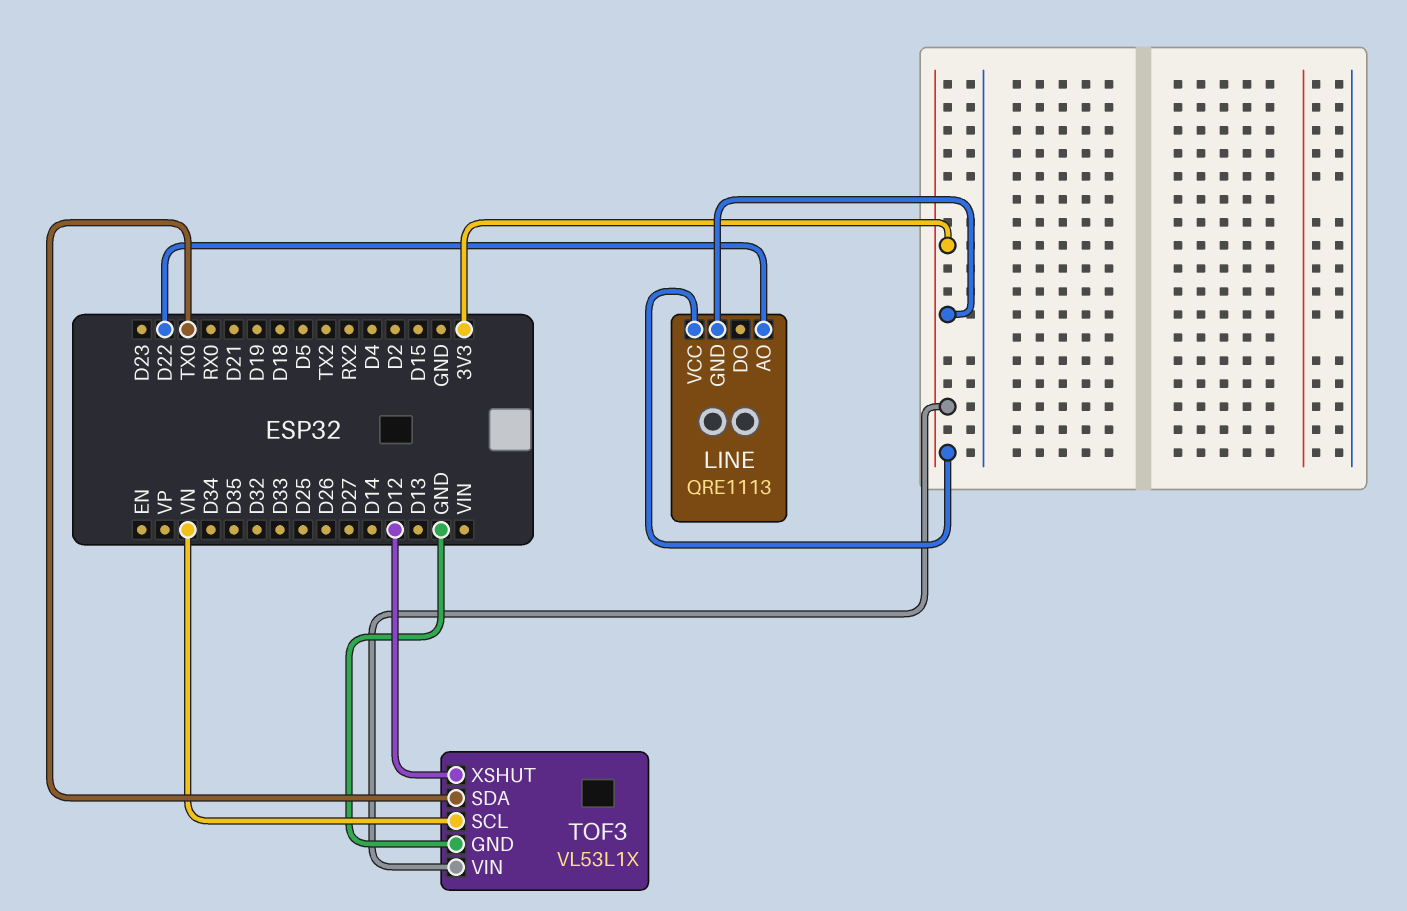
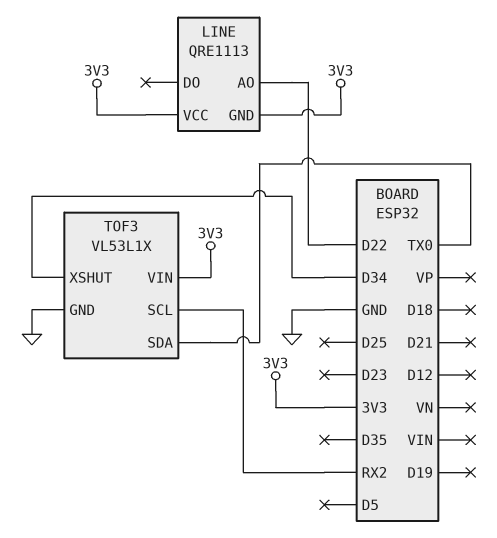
TOF3 pin SCL: VN -> RX2
TOF3 pin XSHUT: D12 -> D34

